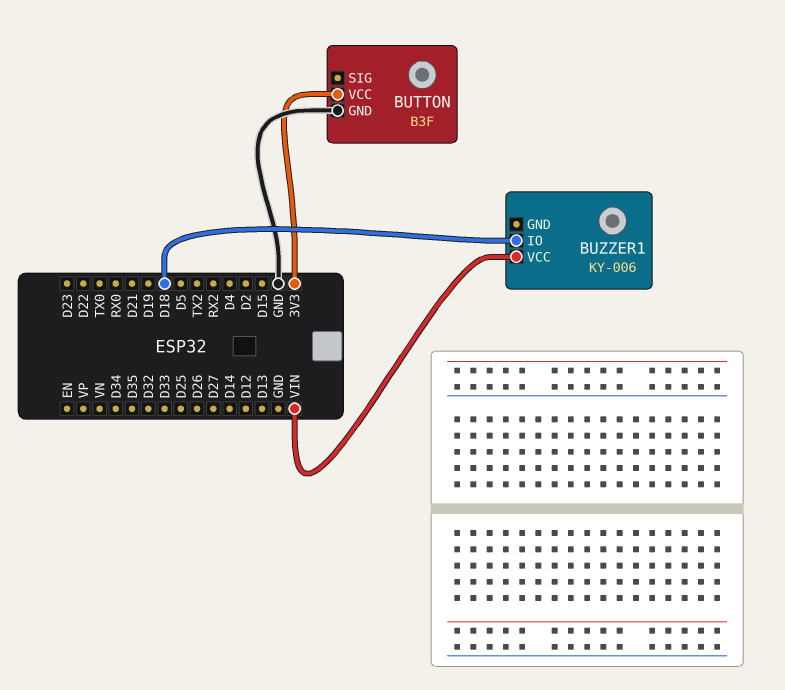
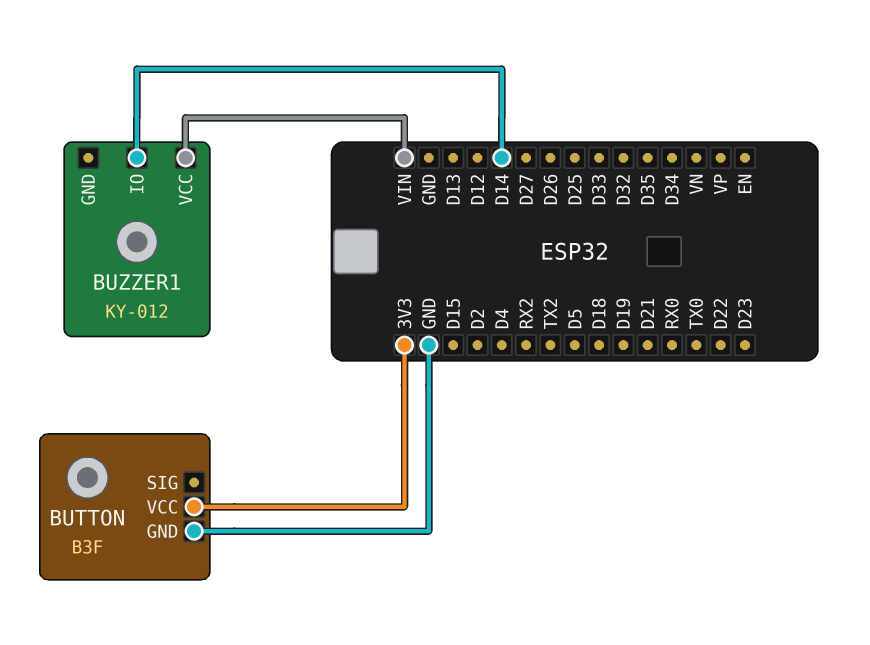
BUZZER1: KY-006 -> KY-012
BUZZER1 pin IO: D18 -> D14

